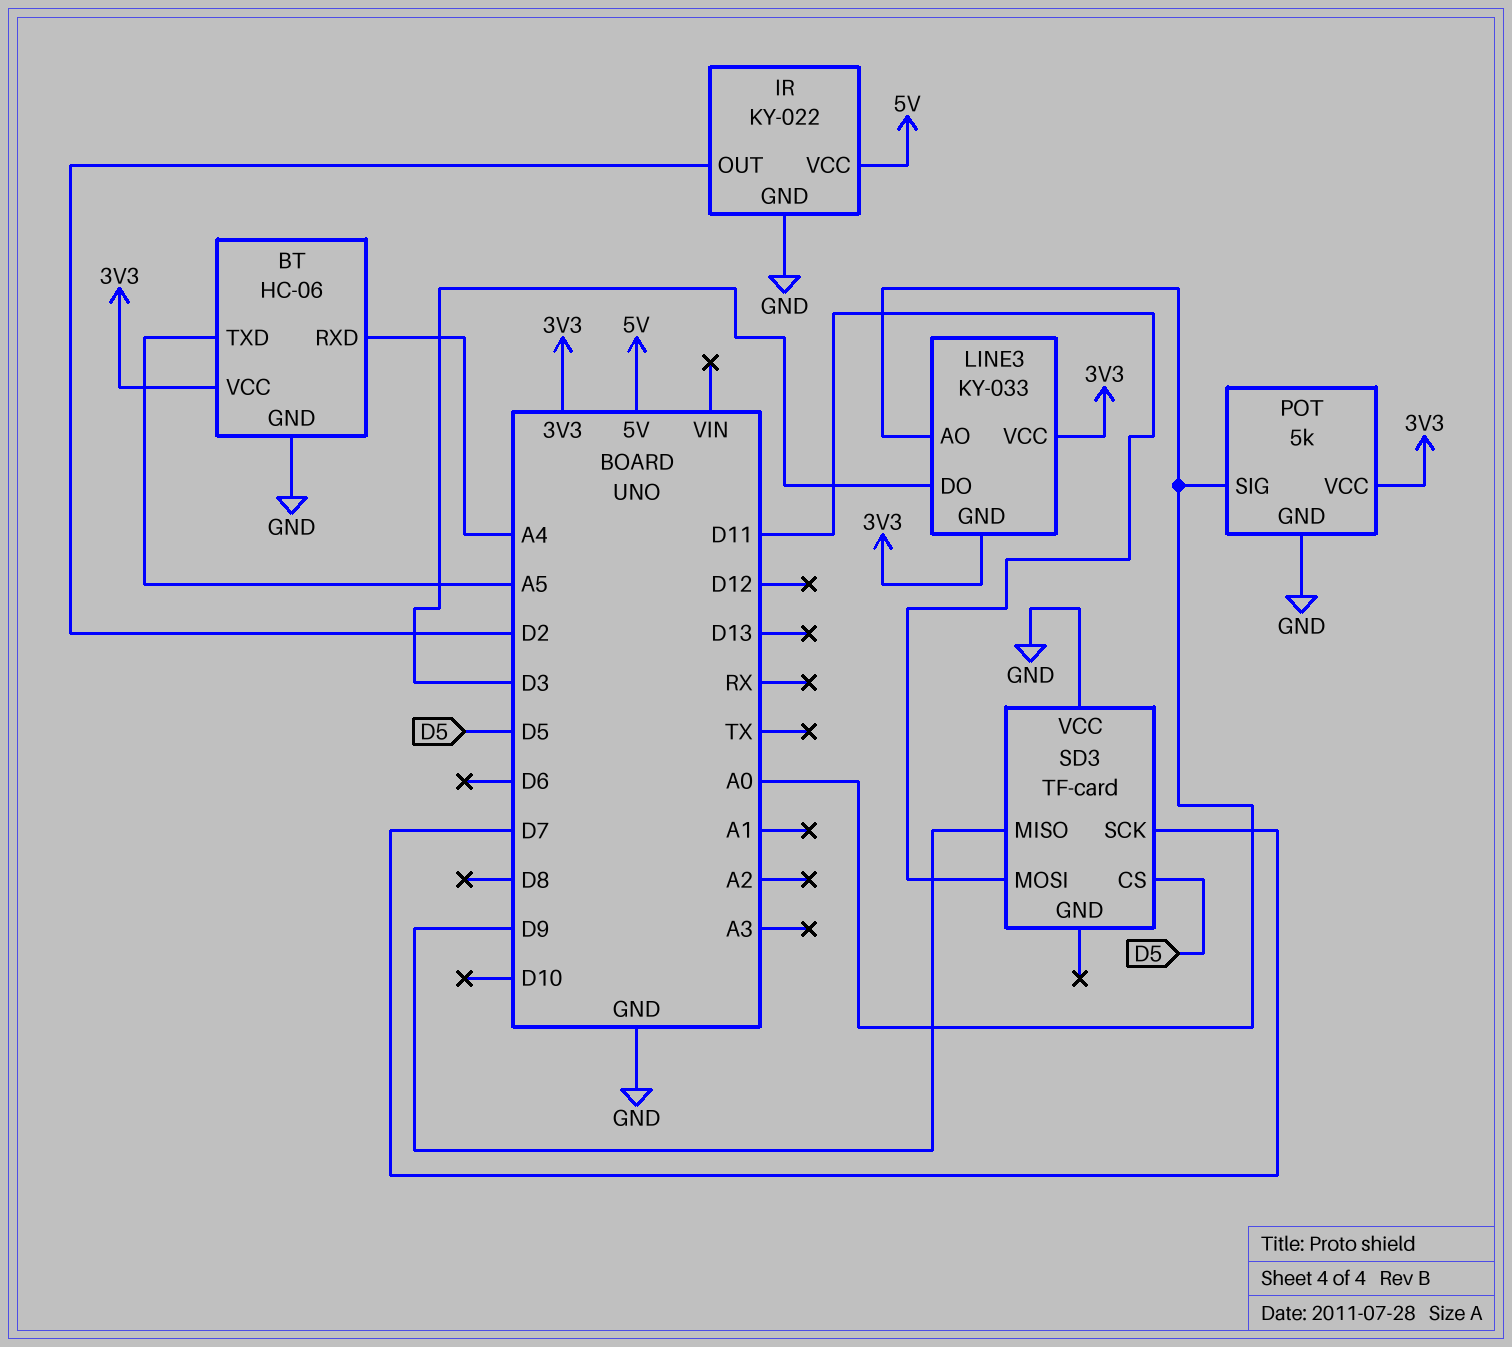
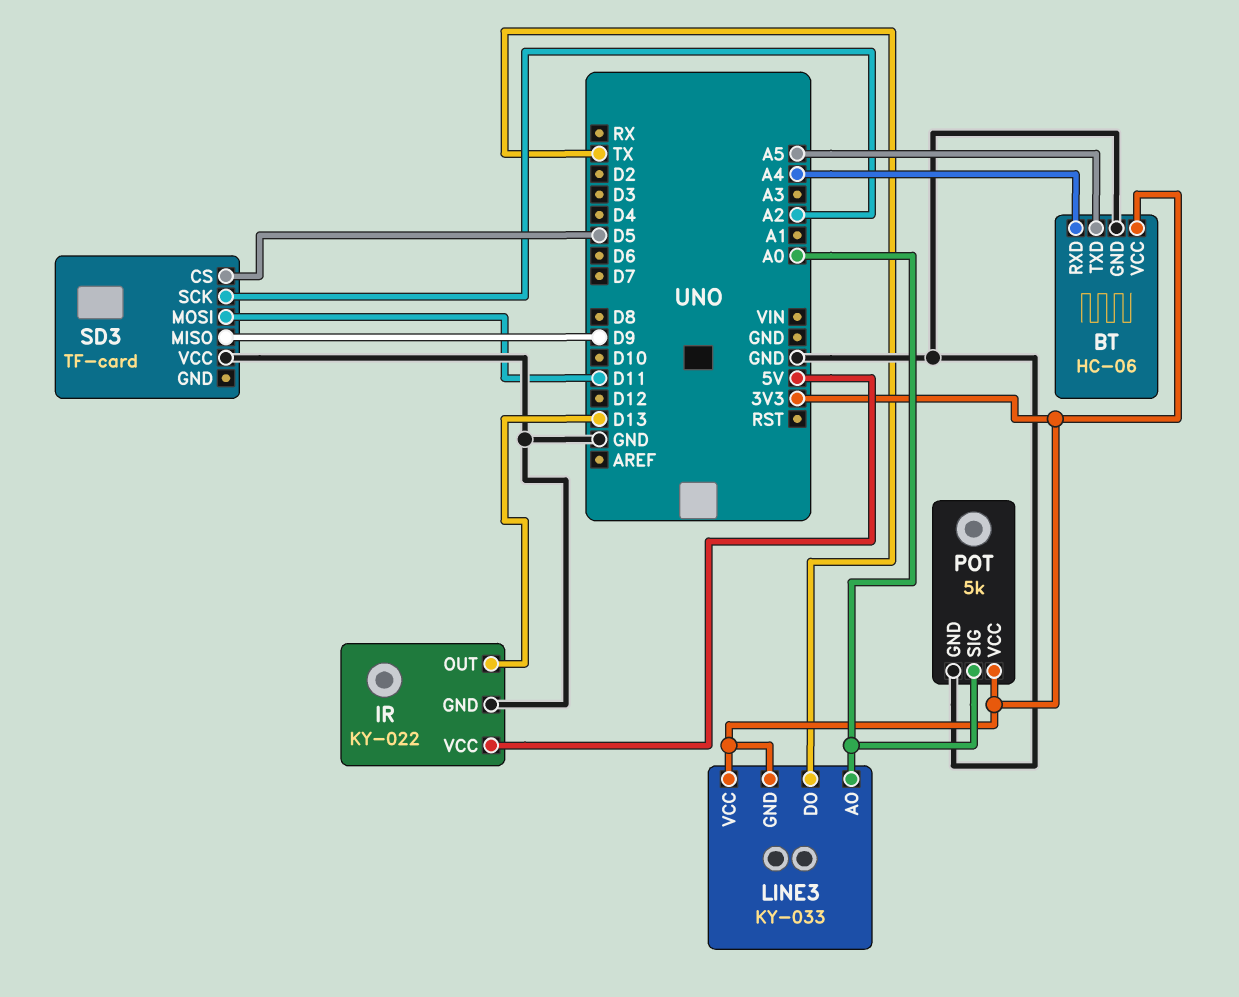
IR pin OUT: D2 -> D13
LINE3 pin DO: D3 -> TX
SD3 pin SCK: D7 -> A2

